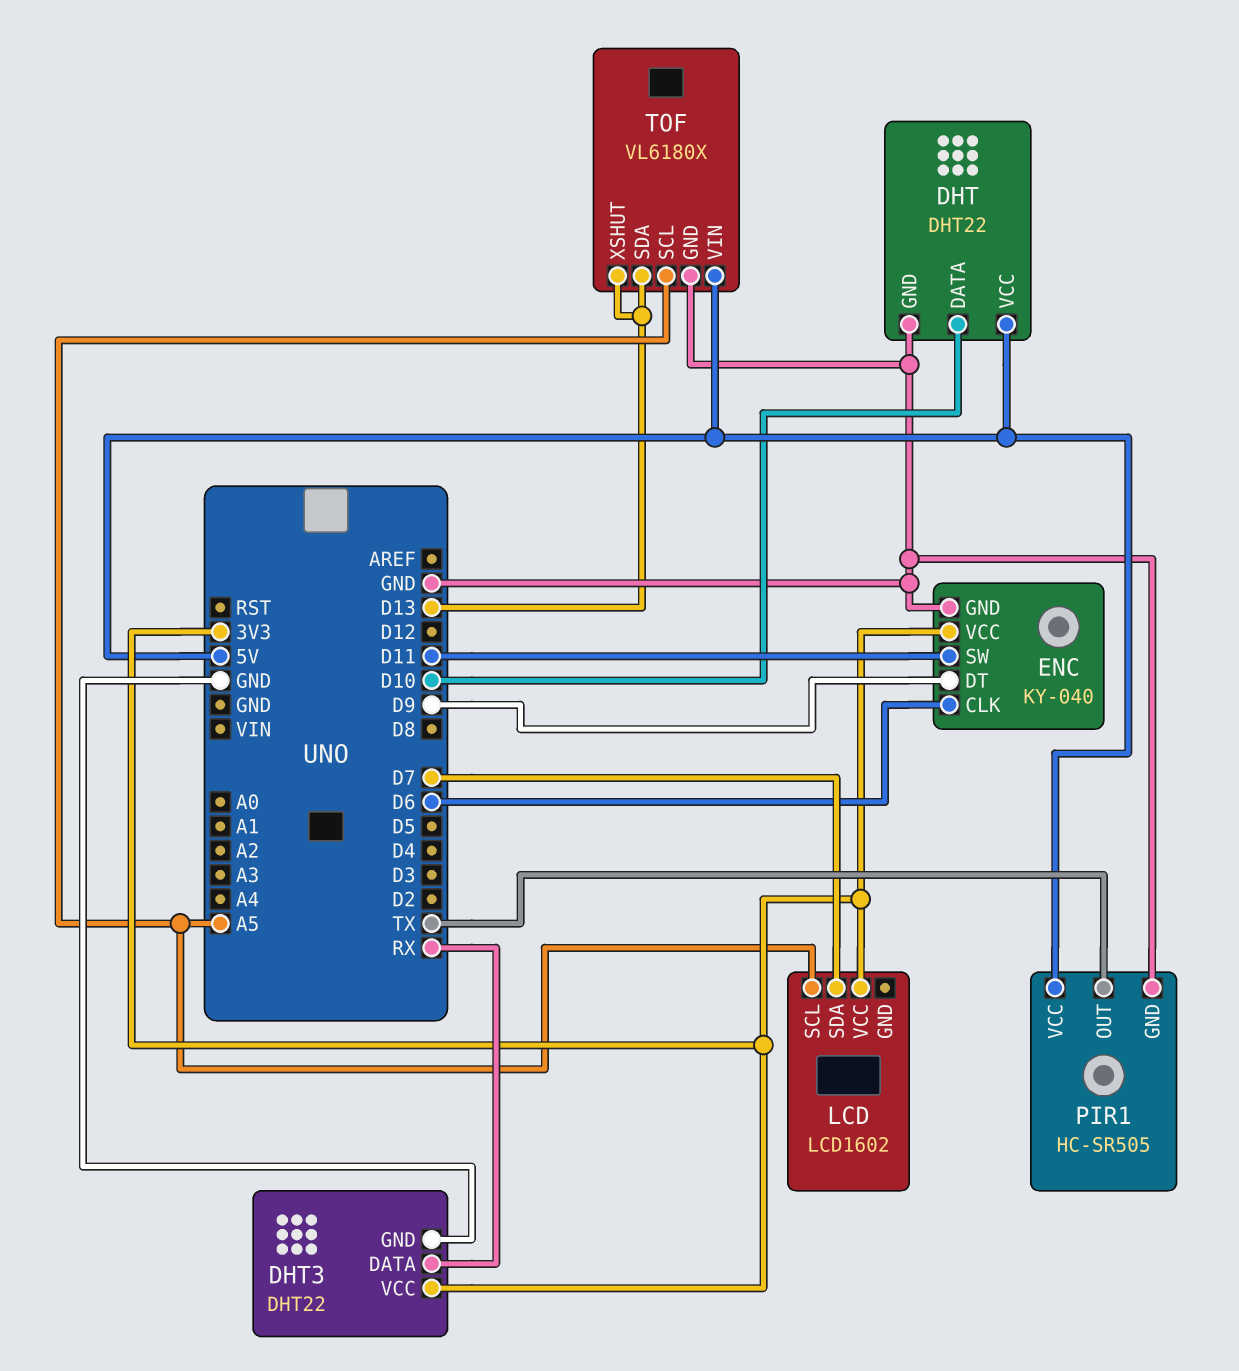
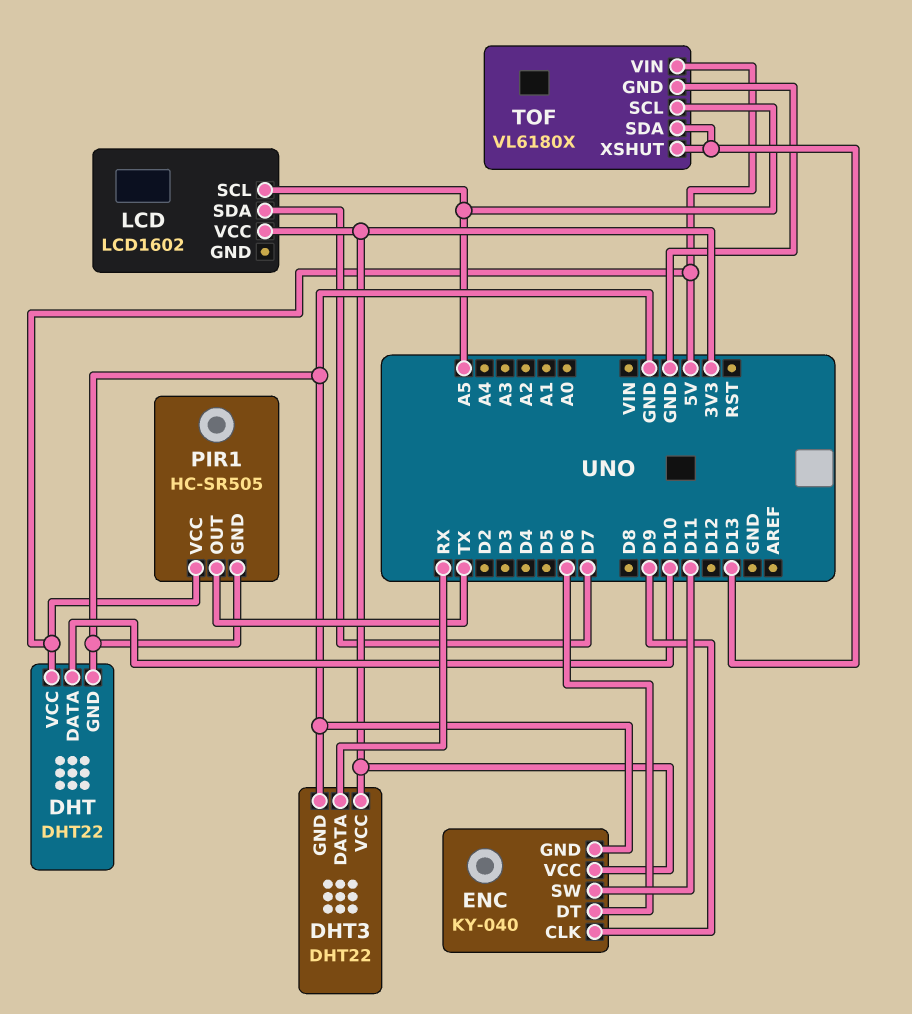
ENC pin CLK: D6 -> D9
ENC pin DT: D9 -> D6

